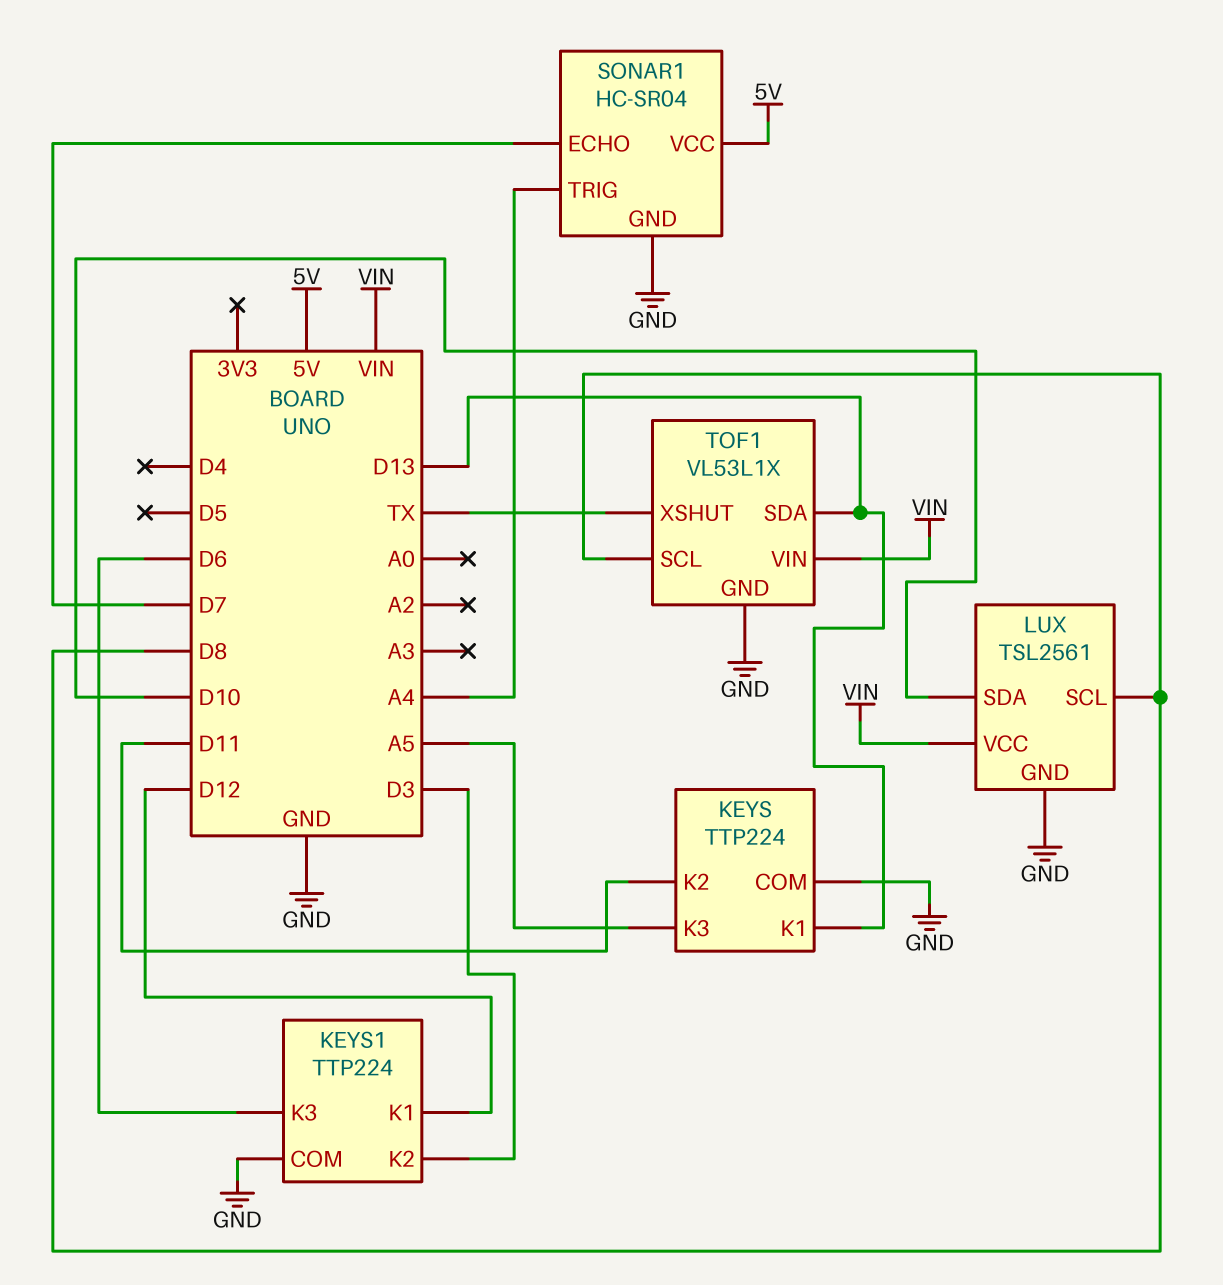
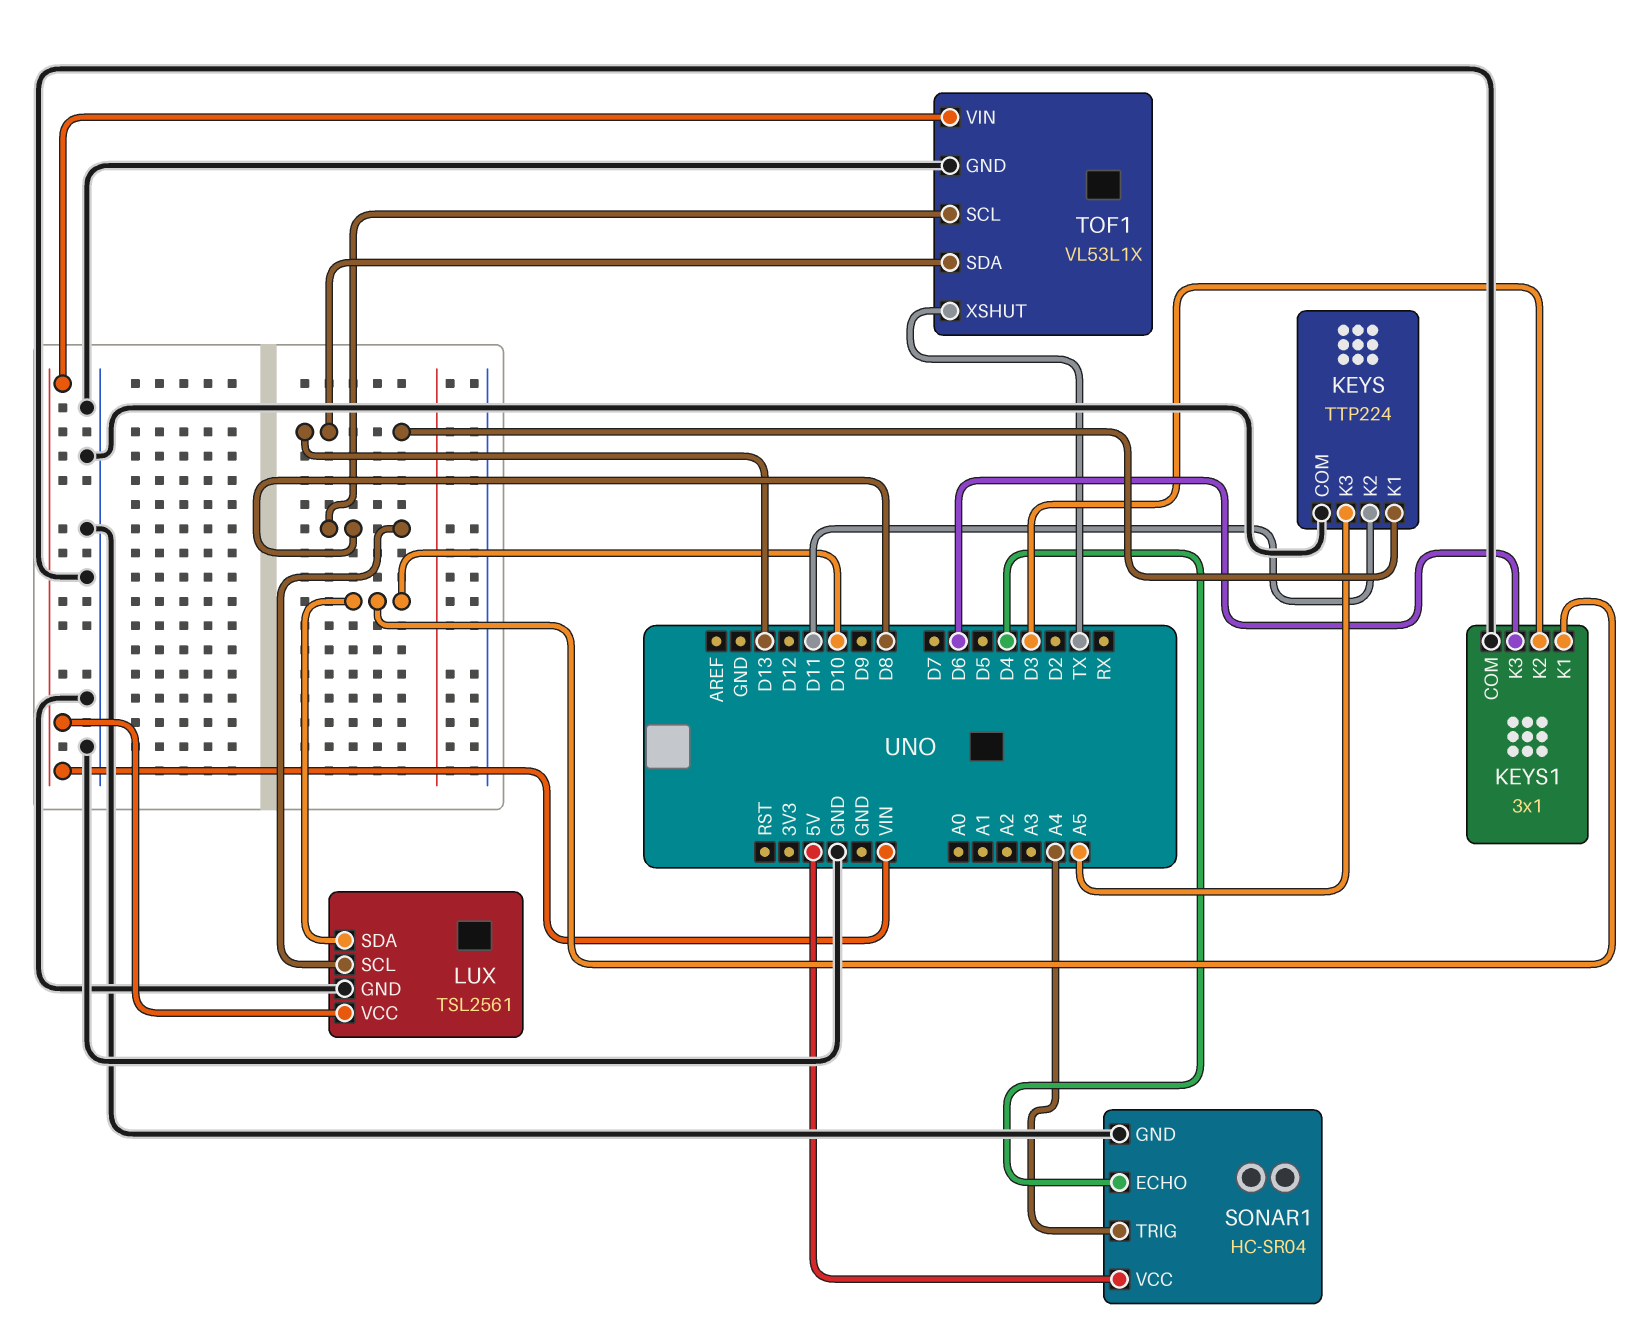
KEYS1: TTP224 -> 3x1
KEYS1 pin K1: D12 -> D10
SONAR1 pin ECHO: D7 -> D4

